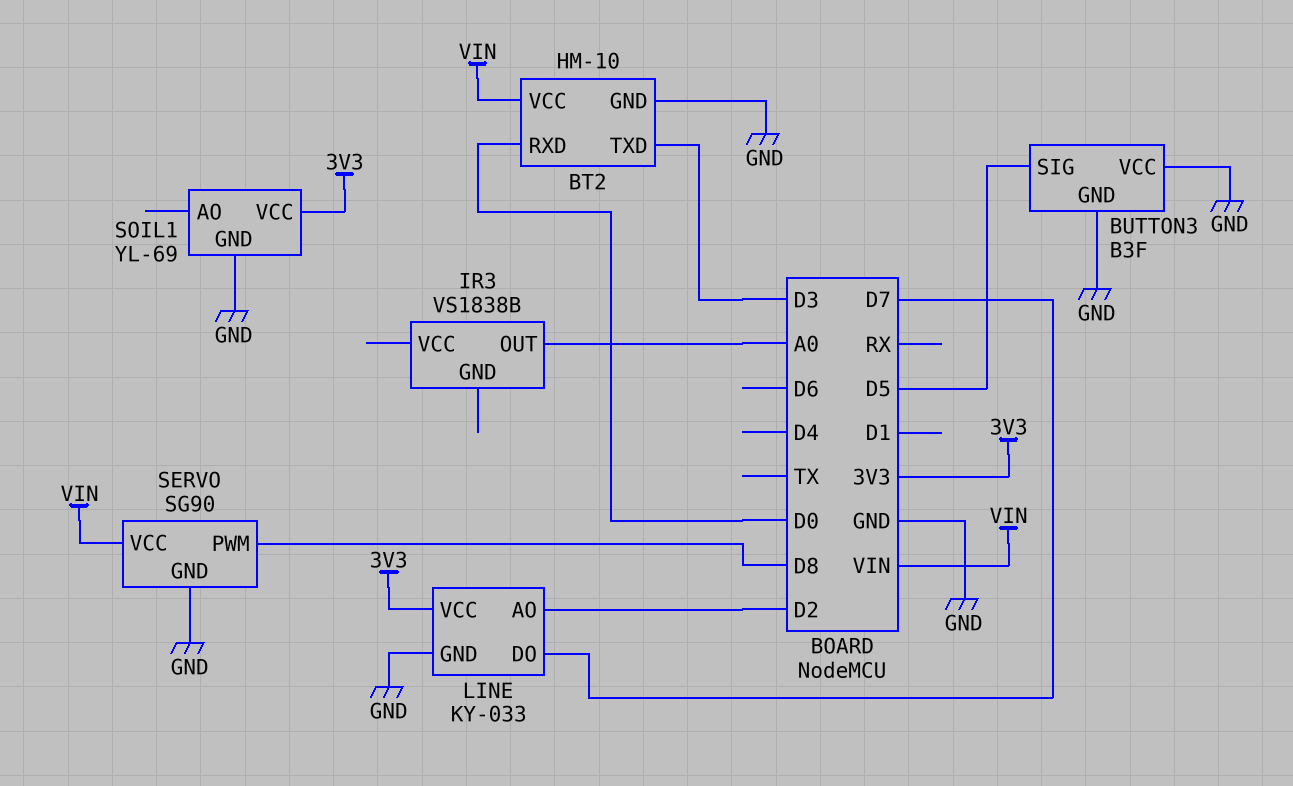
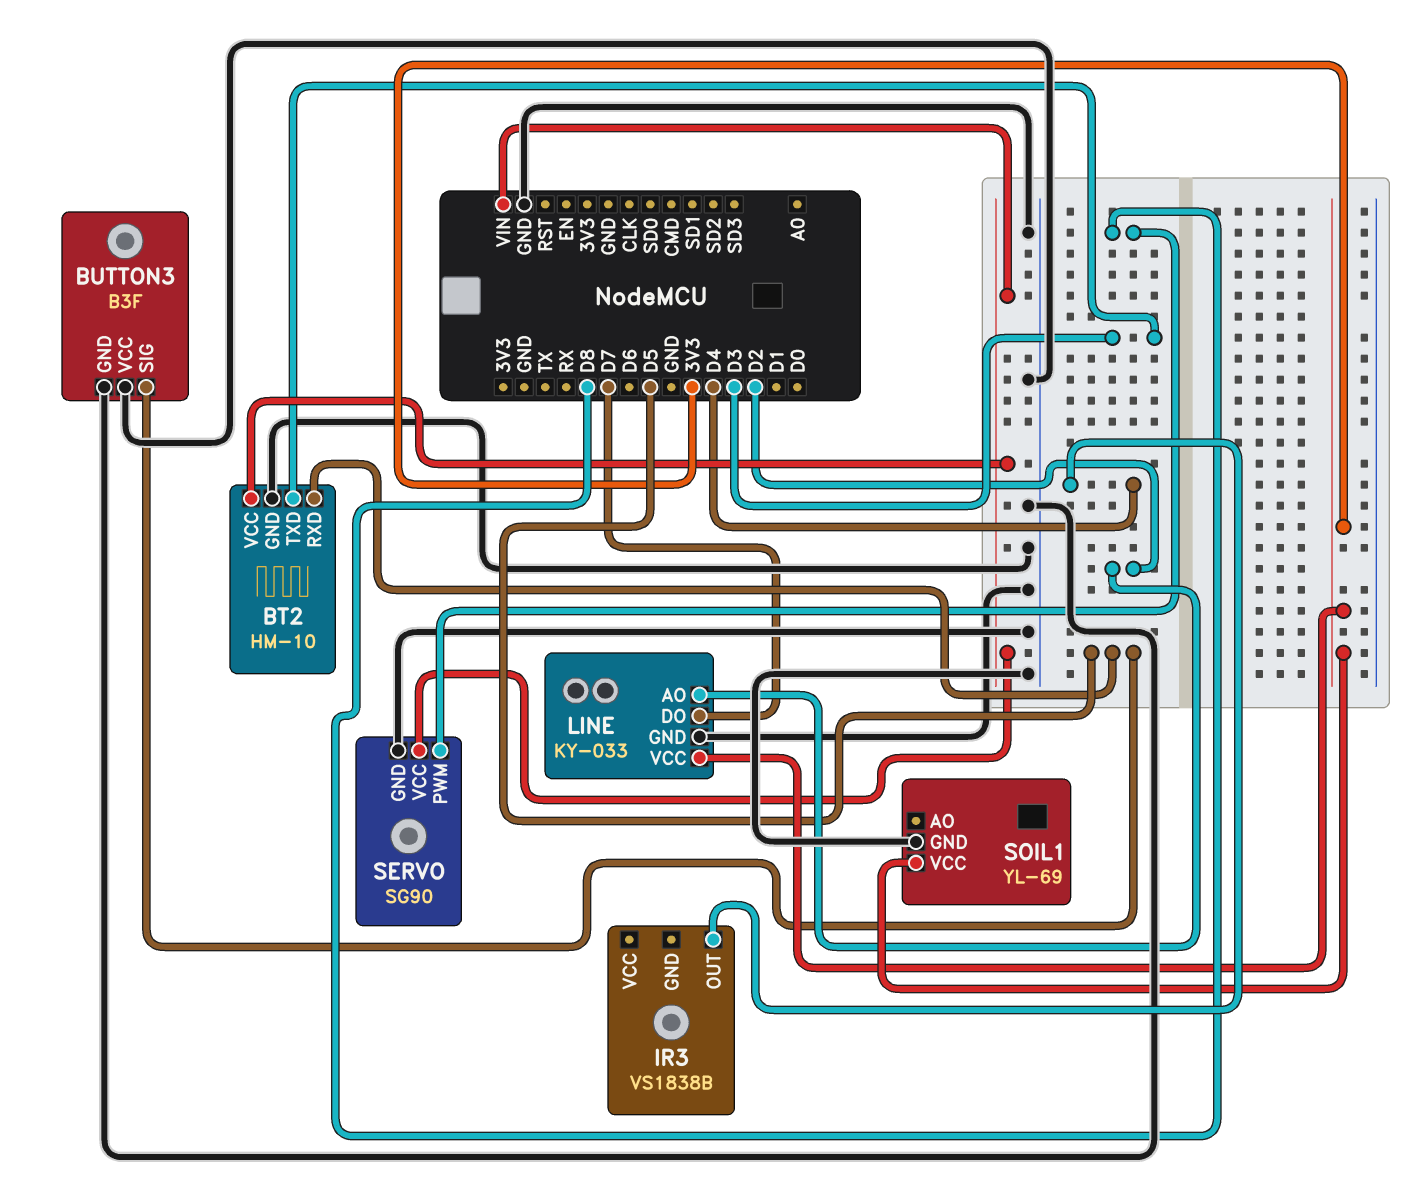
BT2 pin RXD: D0 -> D5
IR3 pin OUT: A0 -> D4

